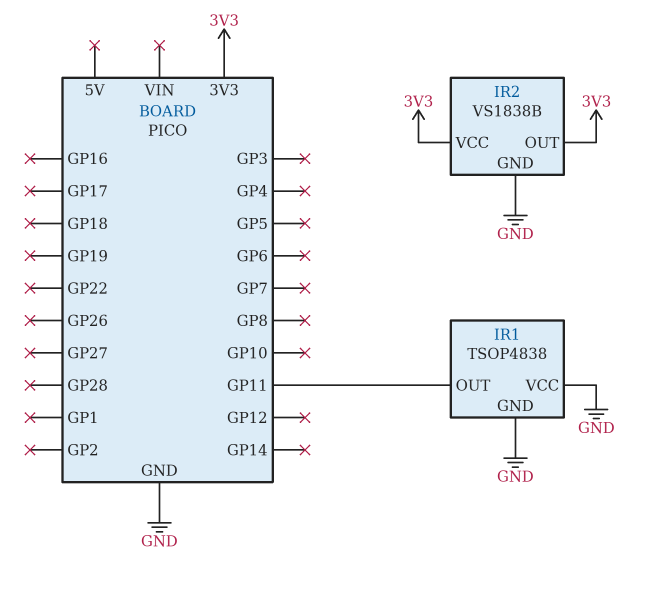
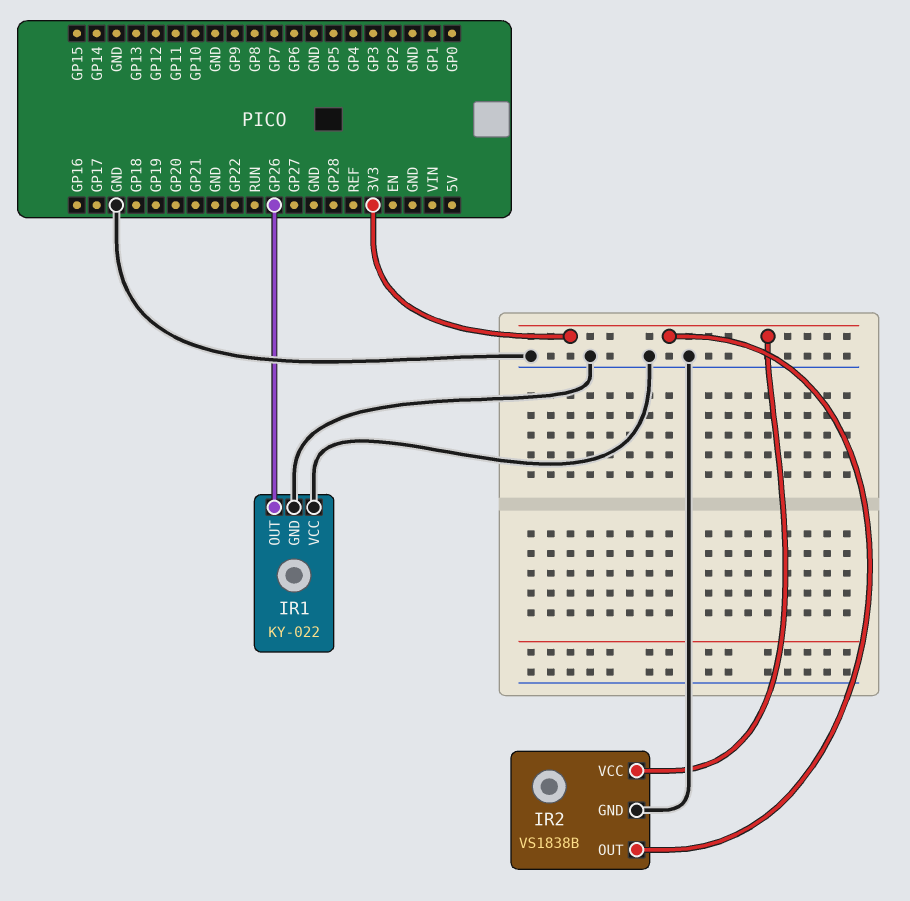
IR1: TSOP4838 -> KY-022
IR1 pin OUT: GP11 -> GP26

